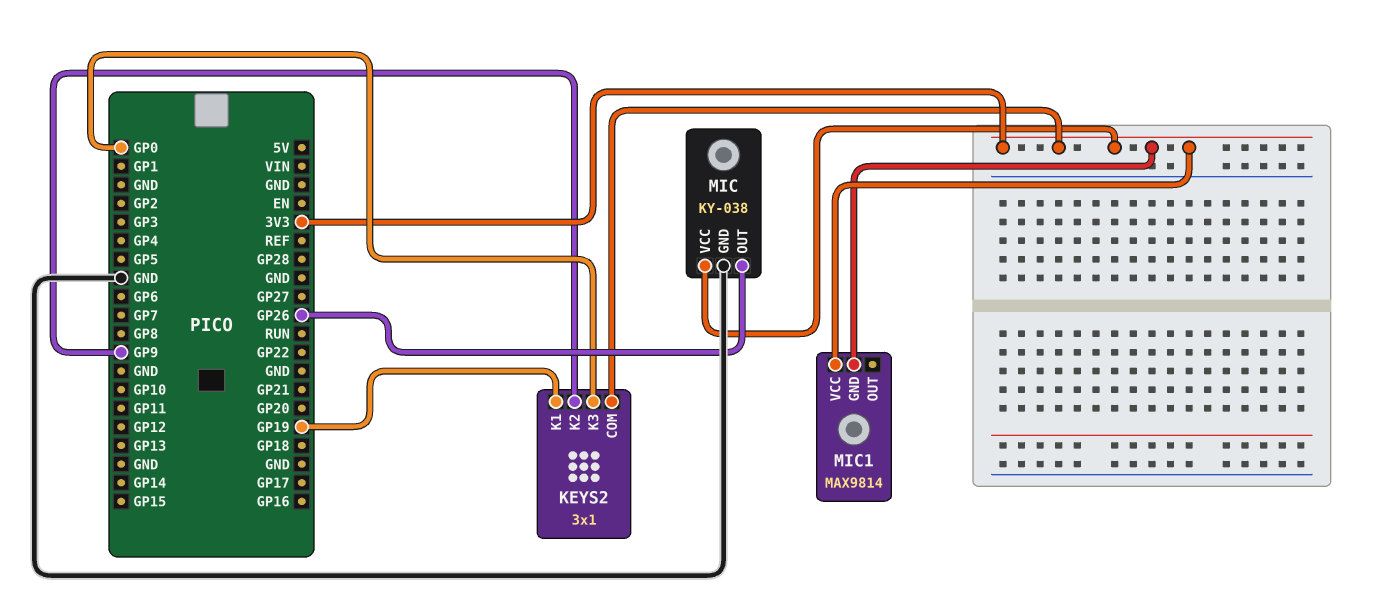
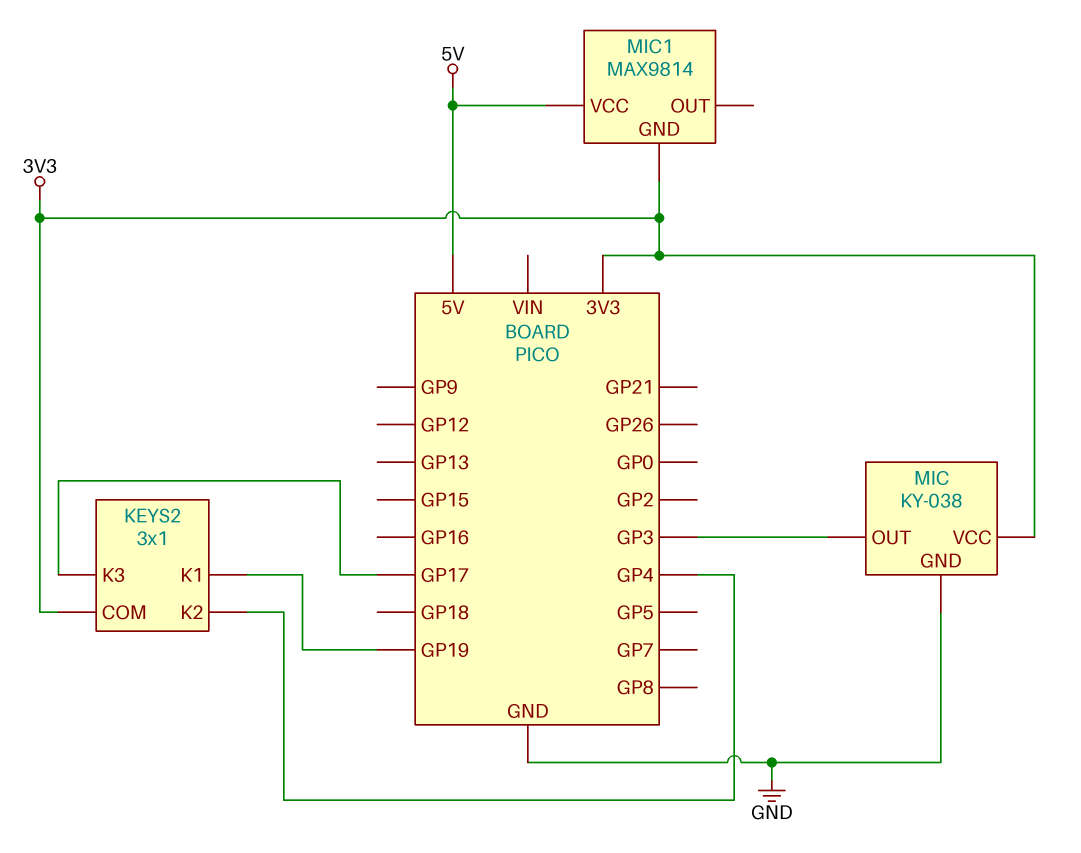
KEYS2 pin K2: GP9 -> GP4
KEYS2 pin K3: GP0 -> GP17
MIC pin OUT: GP26 -> GP3
MIC1 pin VCC: 3V3 -> 5V

